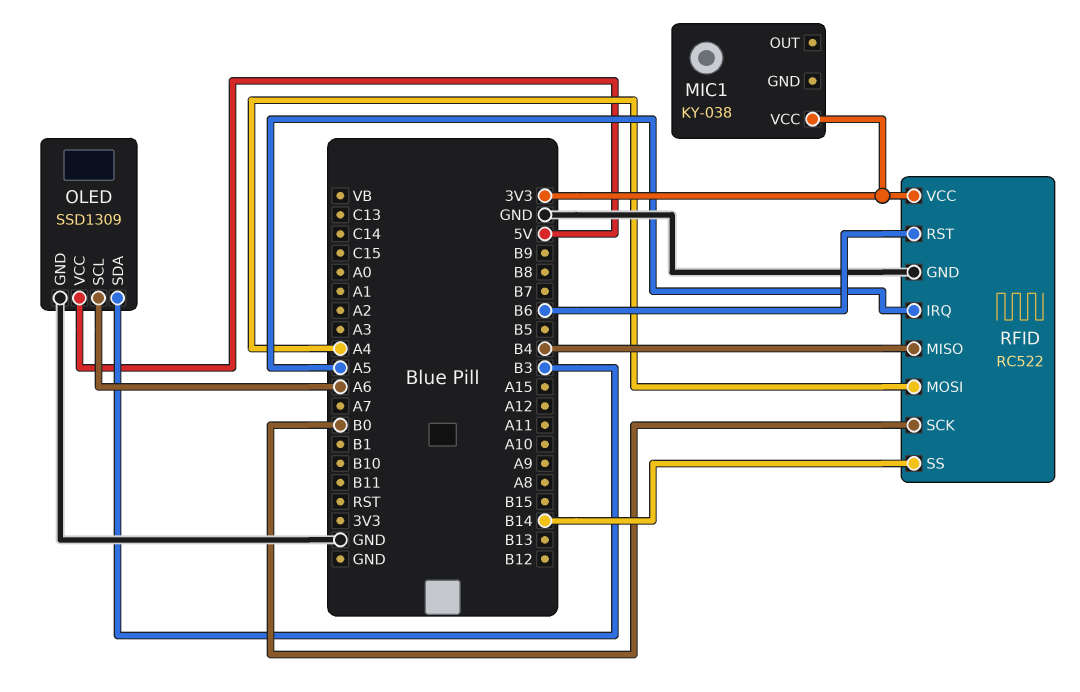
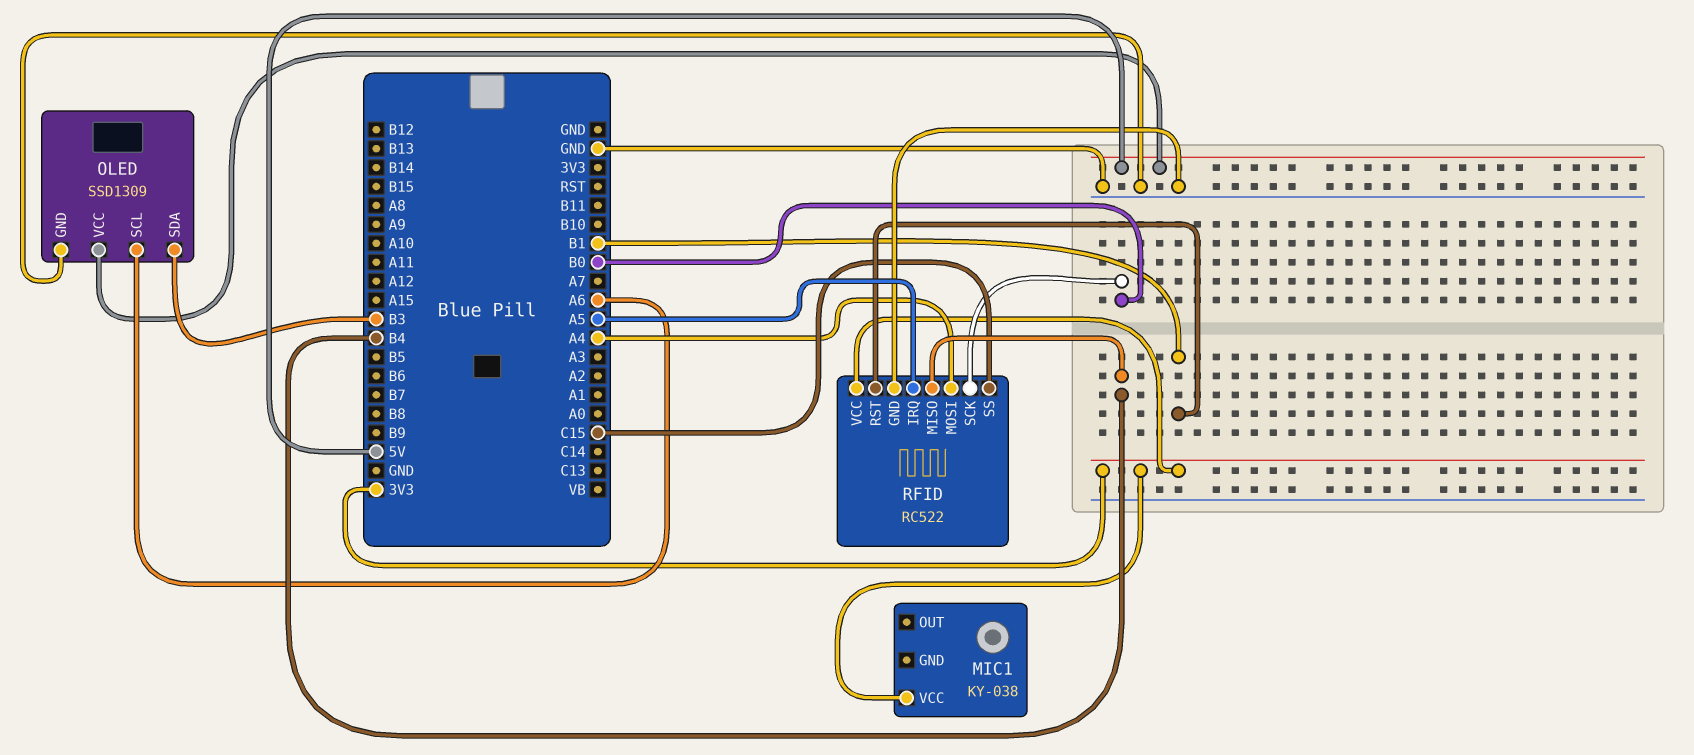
RFID pin RST: B6 -> B1
RFID pin SS: B14 -> C15

